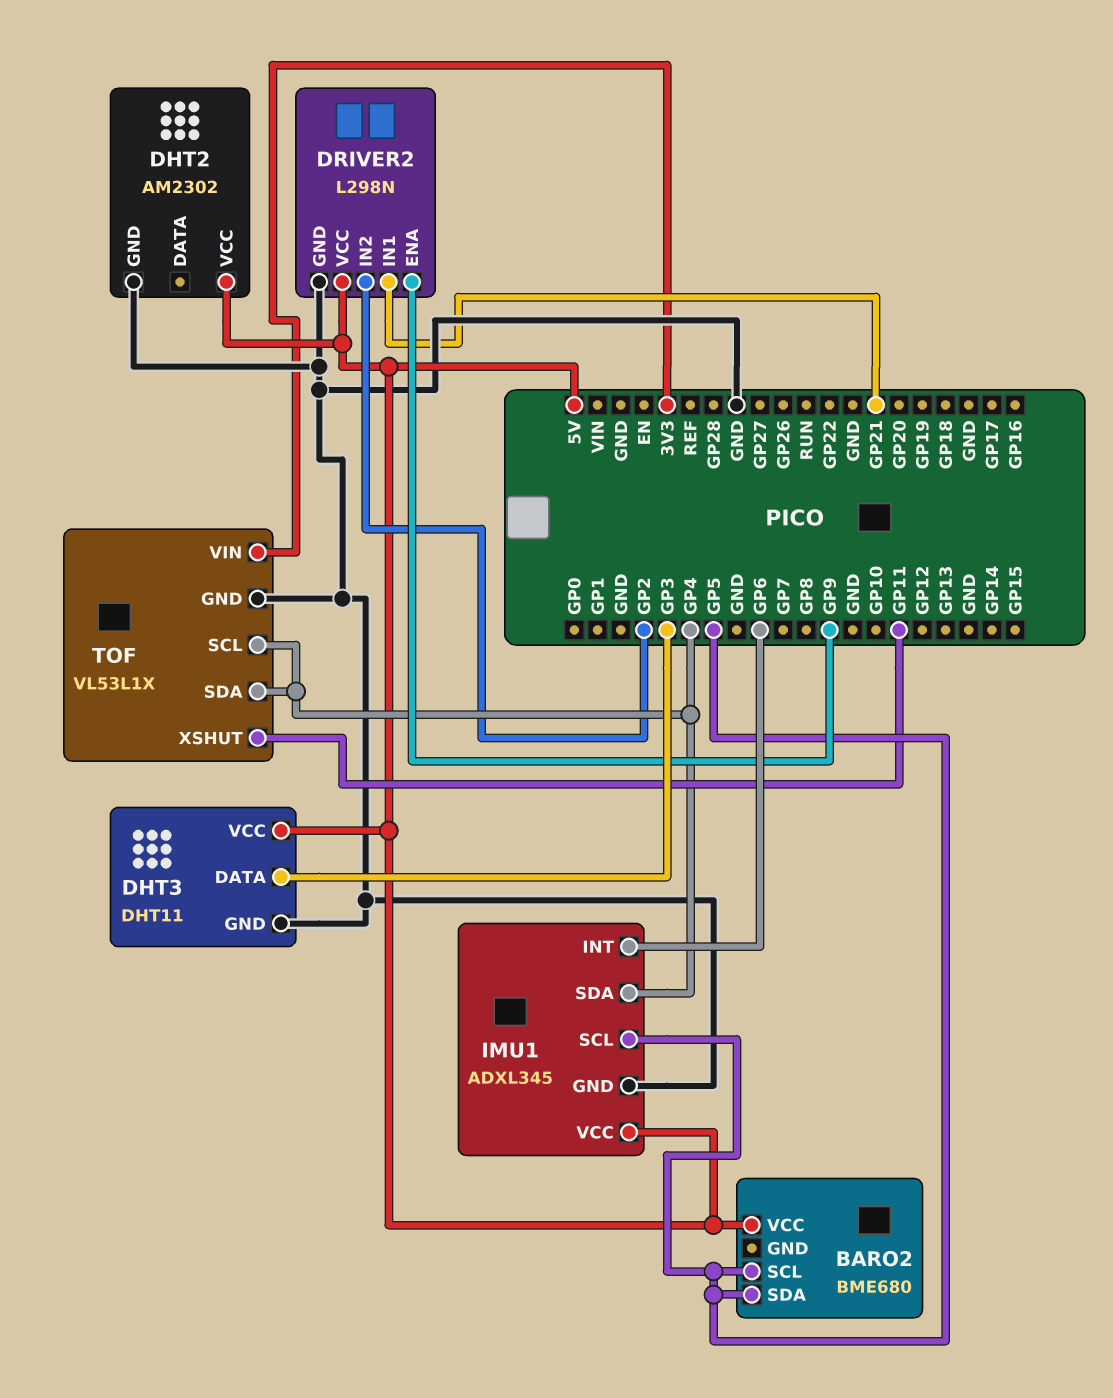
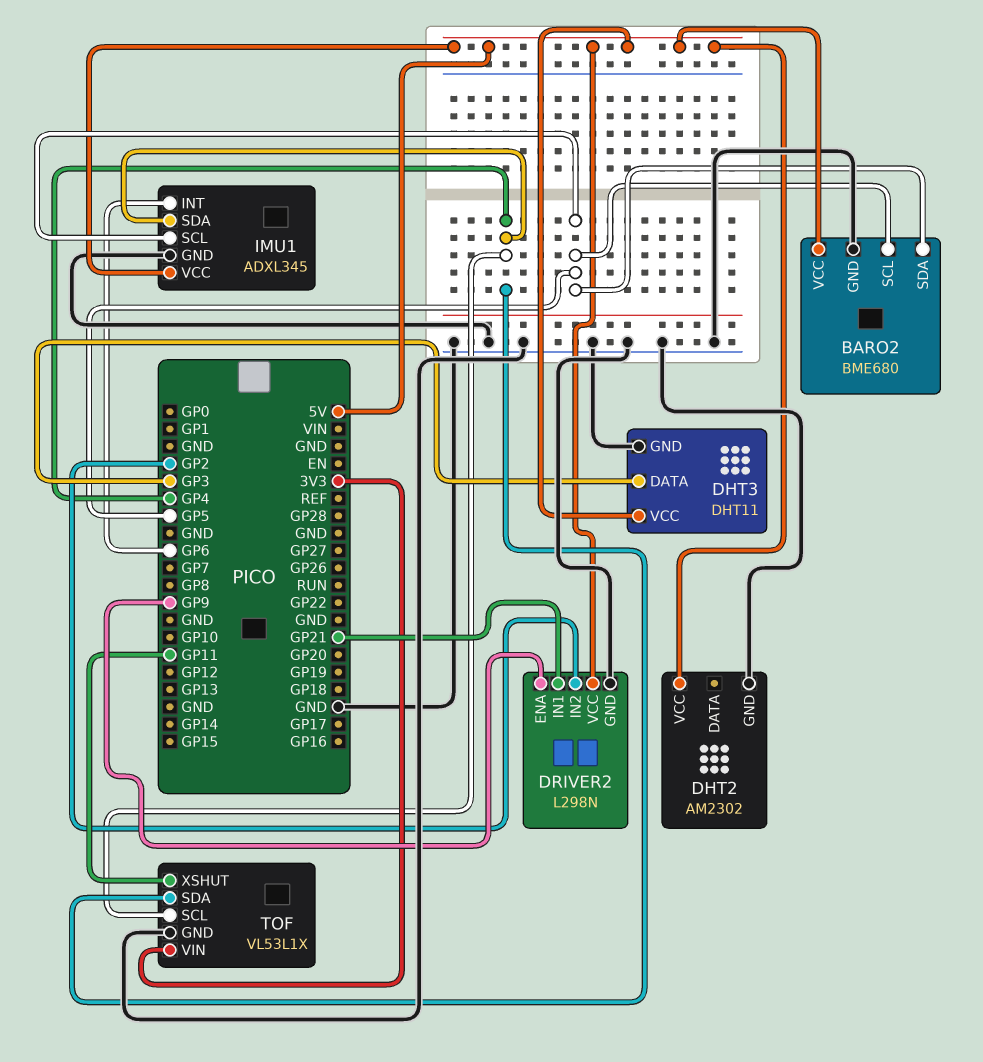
BARO2 pin GND: none -> GND

